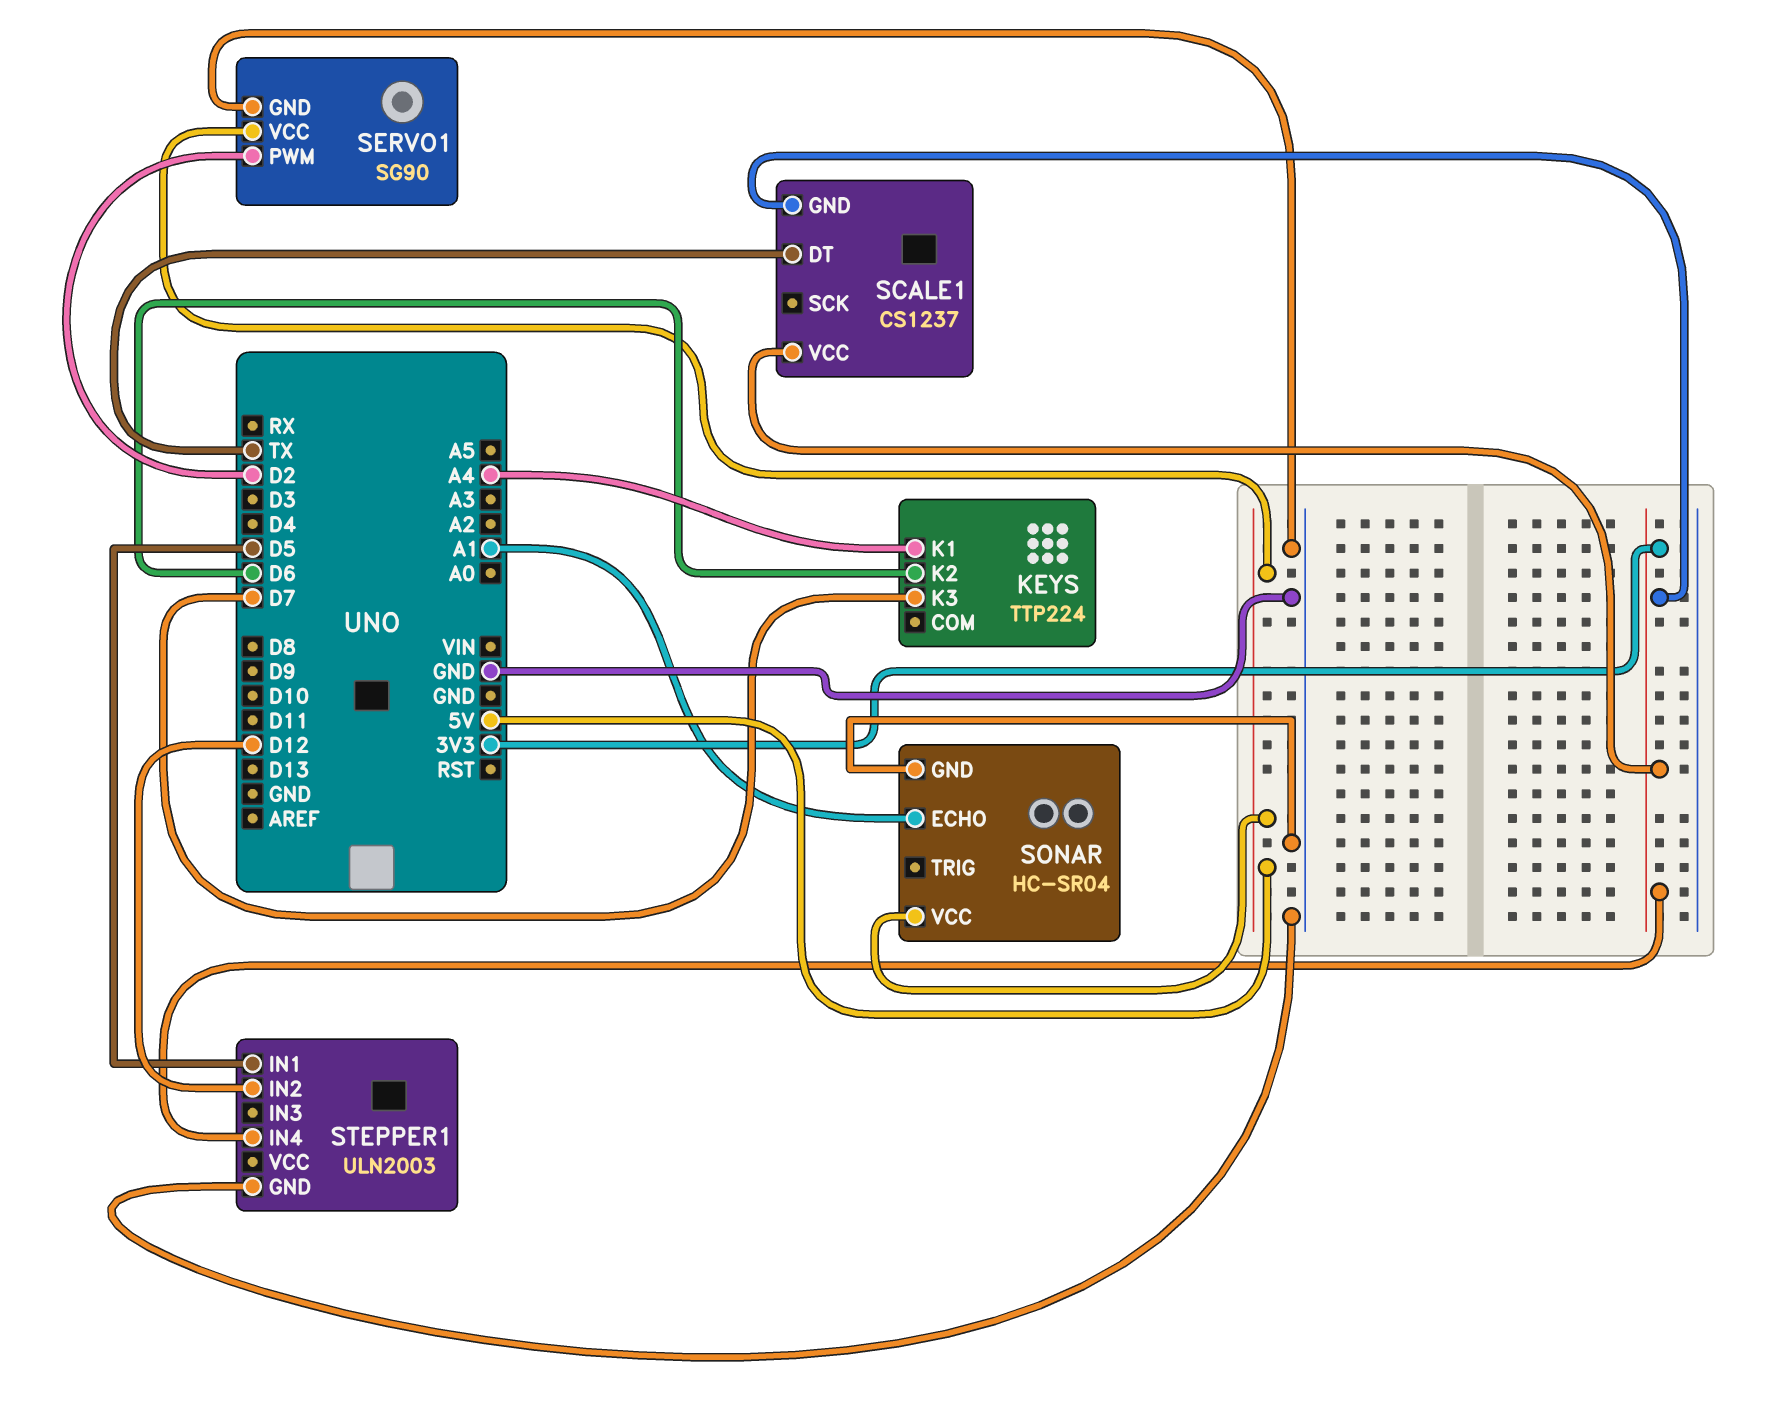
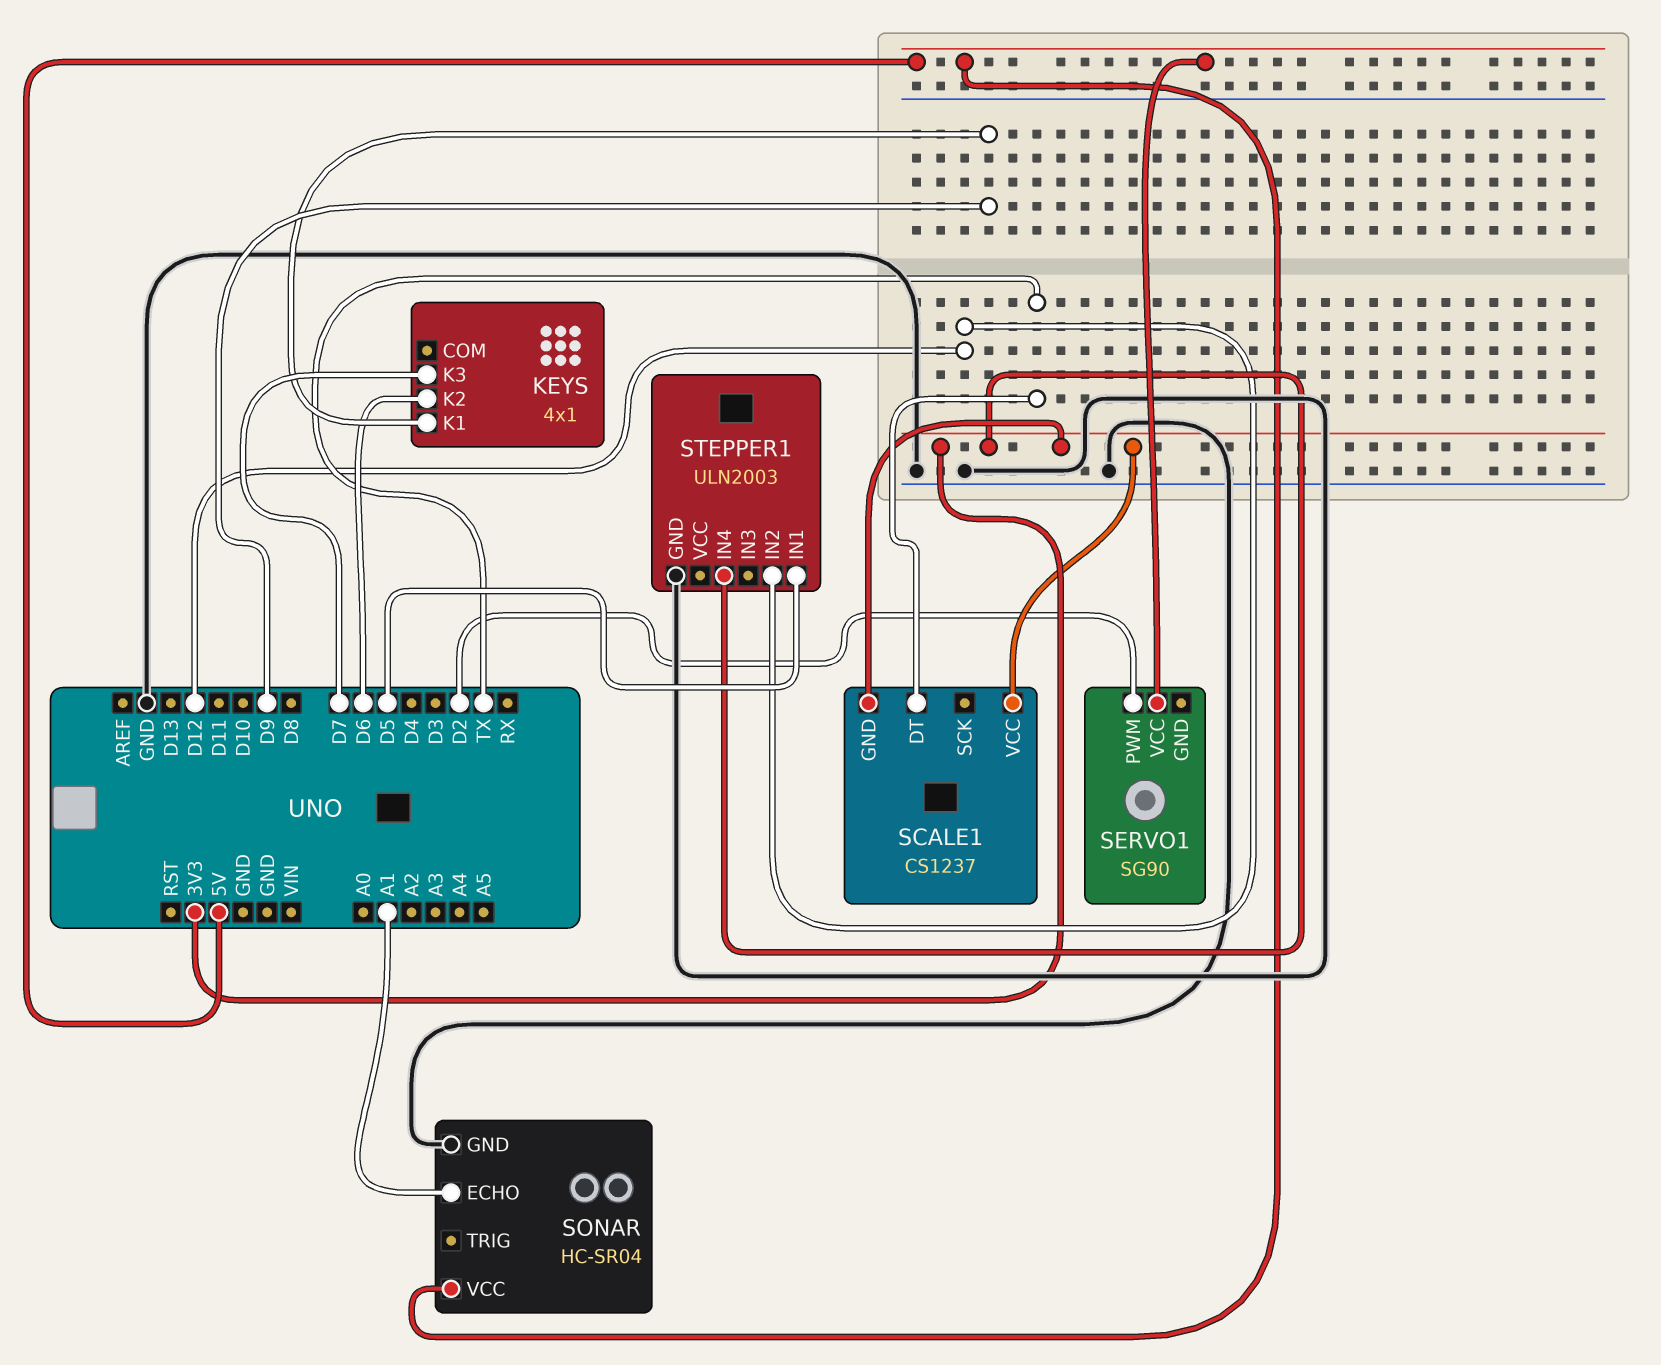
KEYS: TTP224 -> 4x1
KEYS pin K1: A4 -> D9
SERVO1 pin GND: GND -> none

